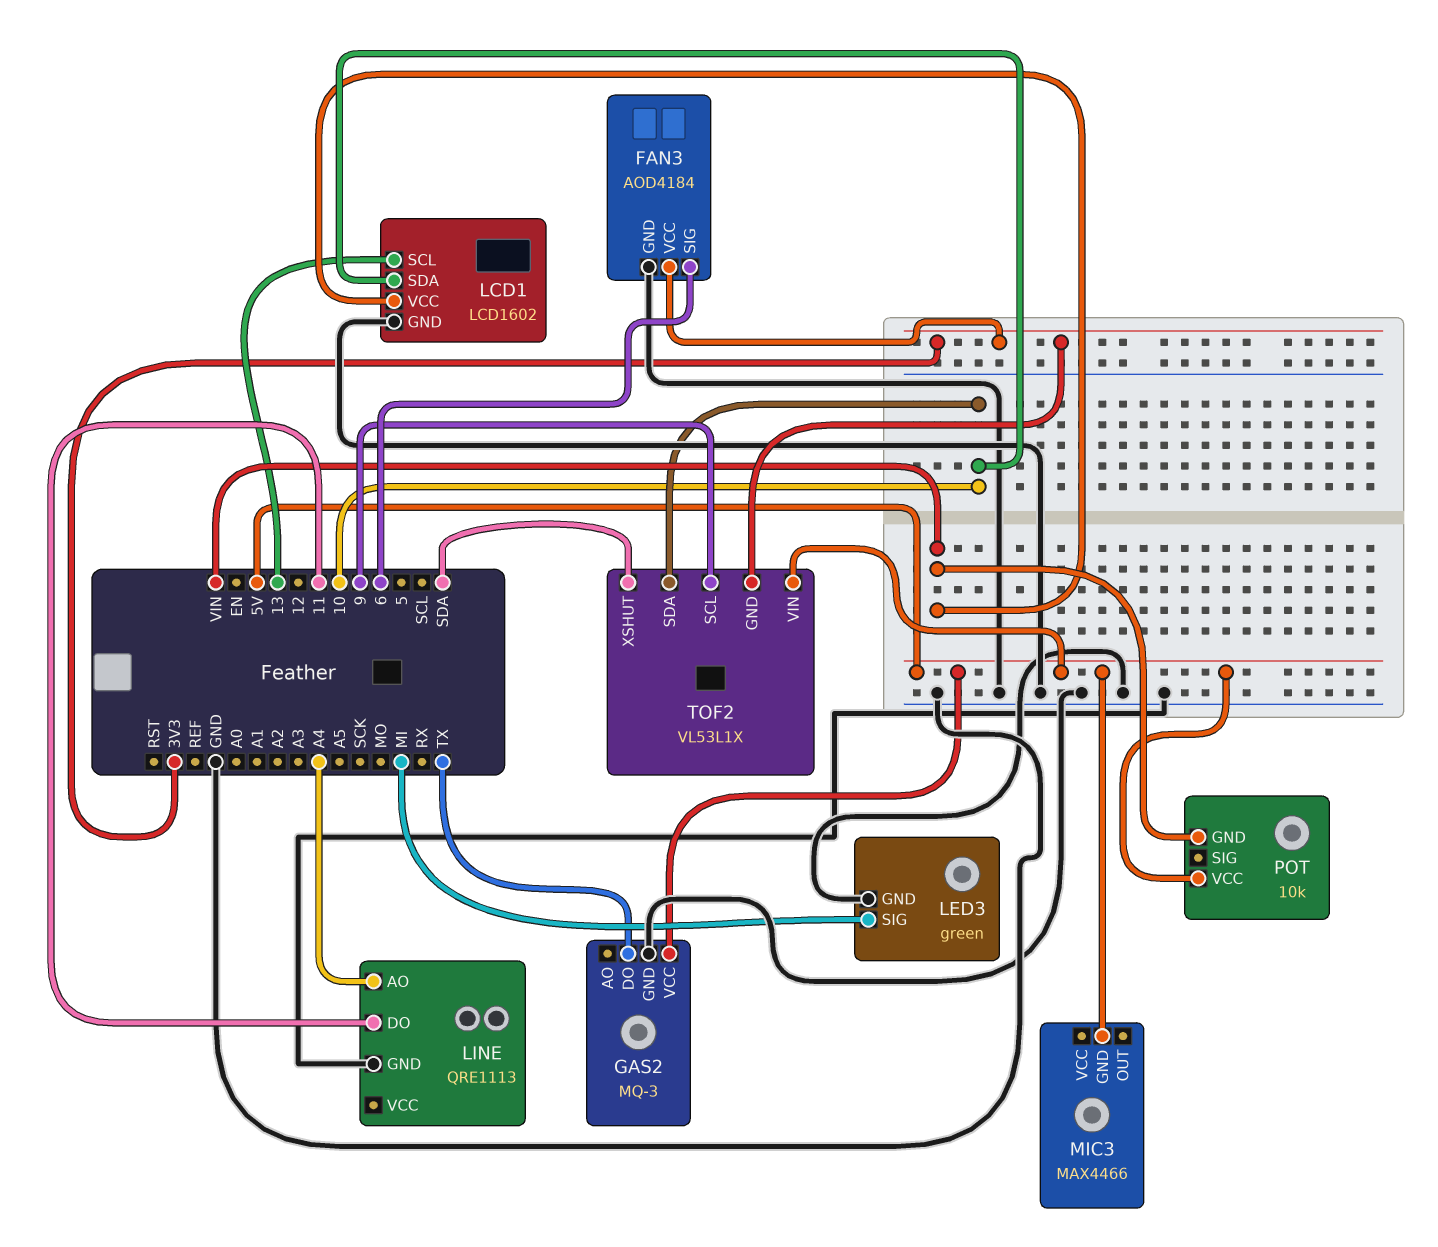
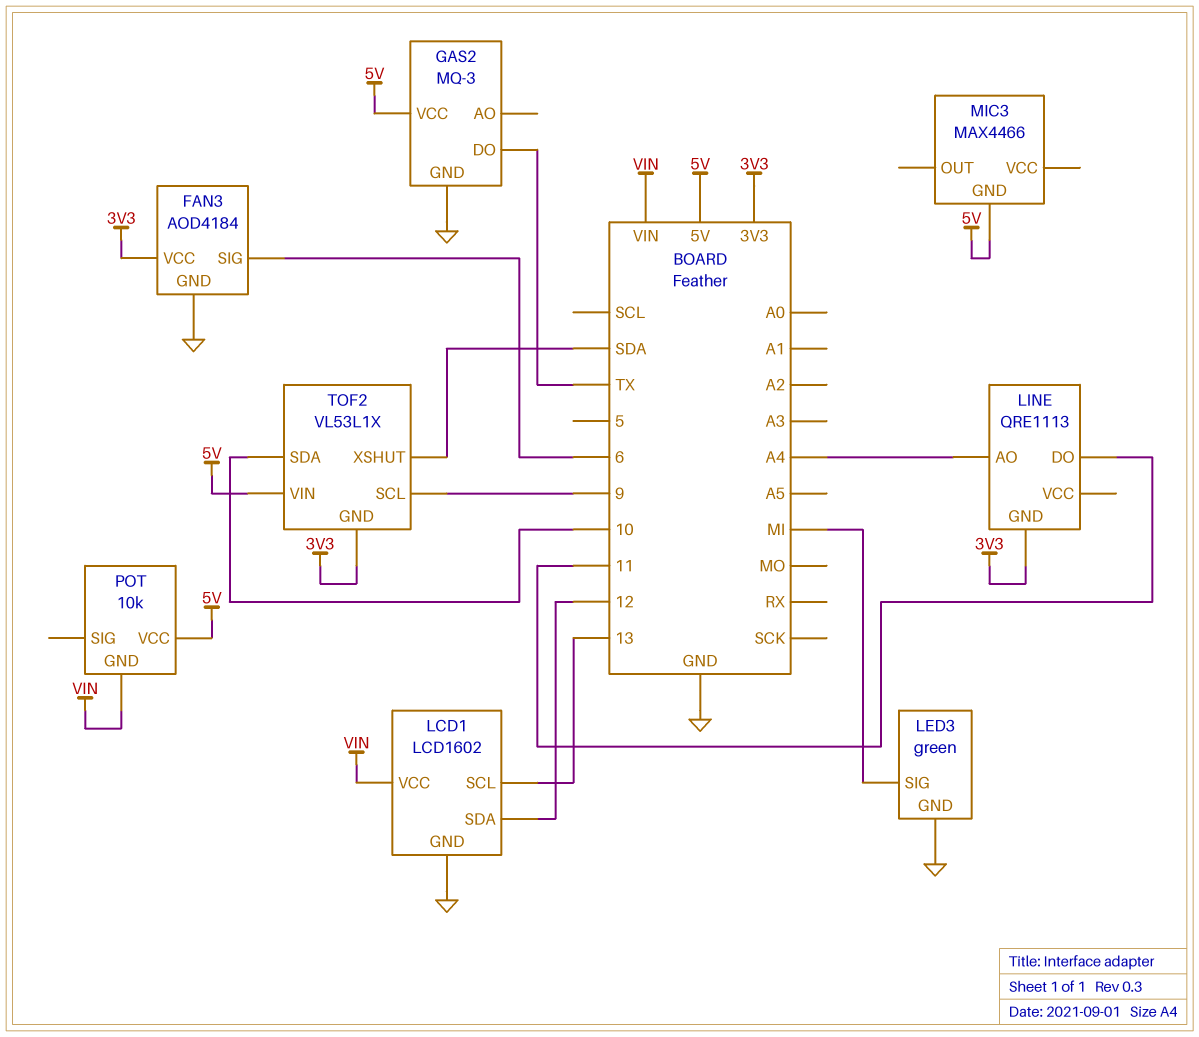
LCD1 pin SDA: 10 -> 12
LINE pin GND: GND -> 3V3

